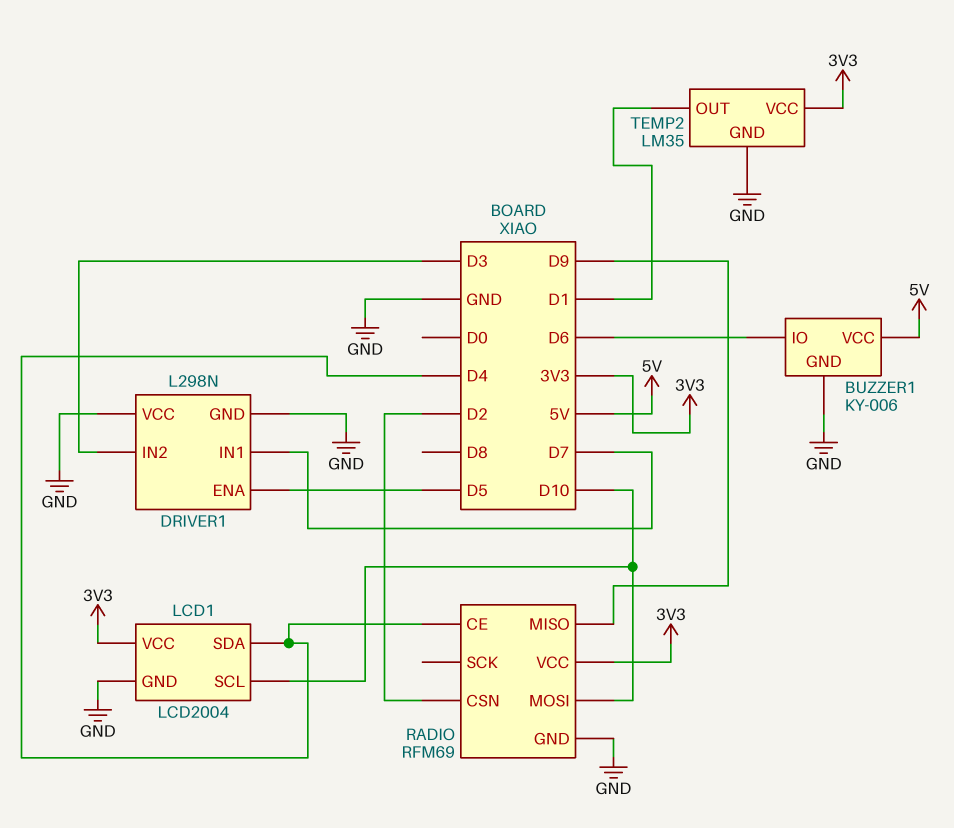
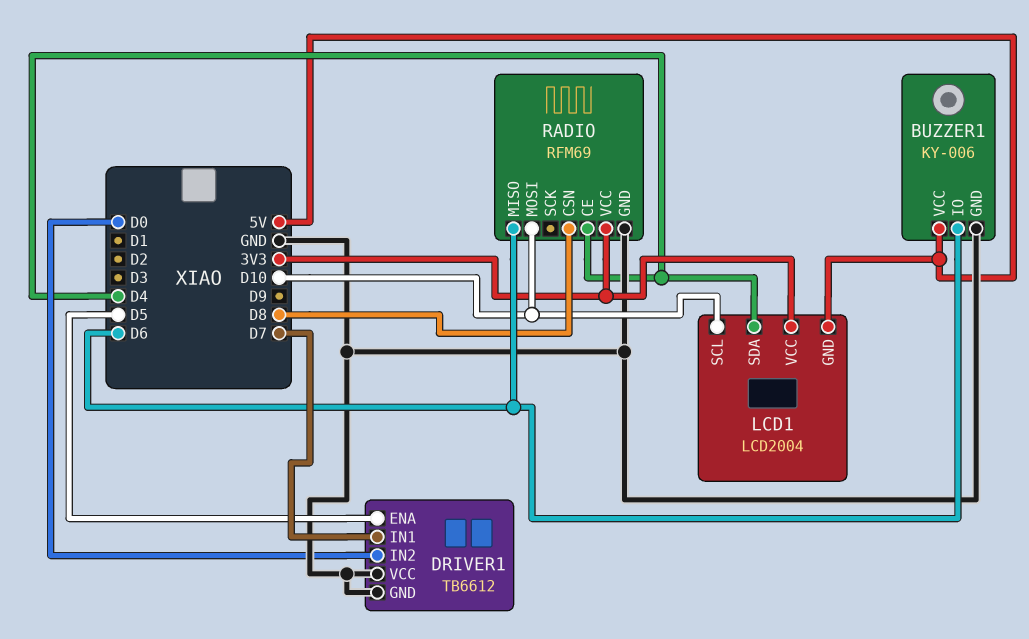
DRIVER1: L298N -> TB6612
DRIVER1 pin IN2: D3 -> D0
LCD1 pin GND: GND -> 5V
RADIO pin CSN: D2 -> D8
RADIO pin MISO: D9 -> D6
TEMP2: LM35 -> none
TEMP2 pin GND: GND -> none
TEMP2 pin OUT: D1 -> none
TEMP2 pin VCC: 3V3 -> none

